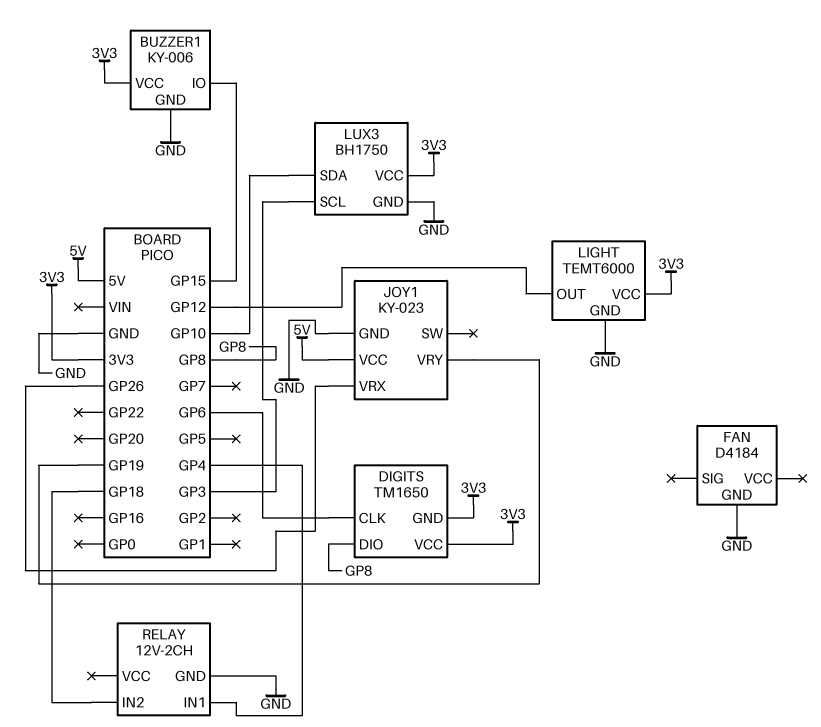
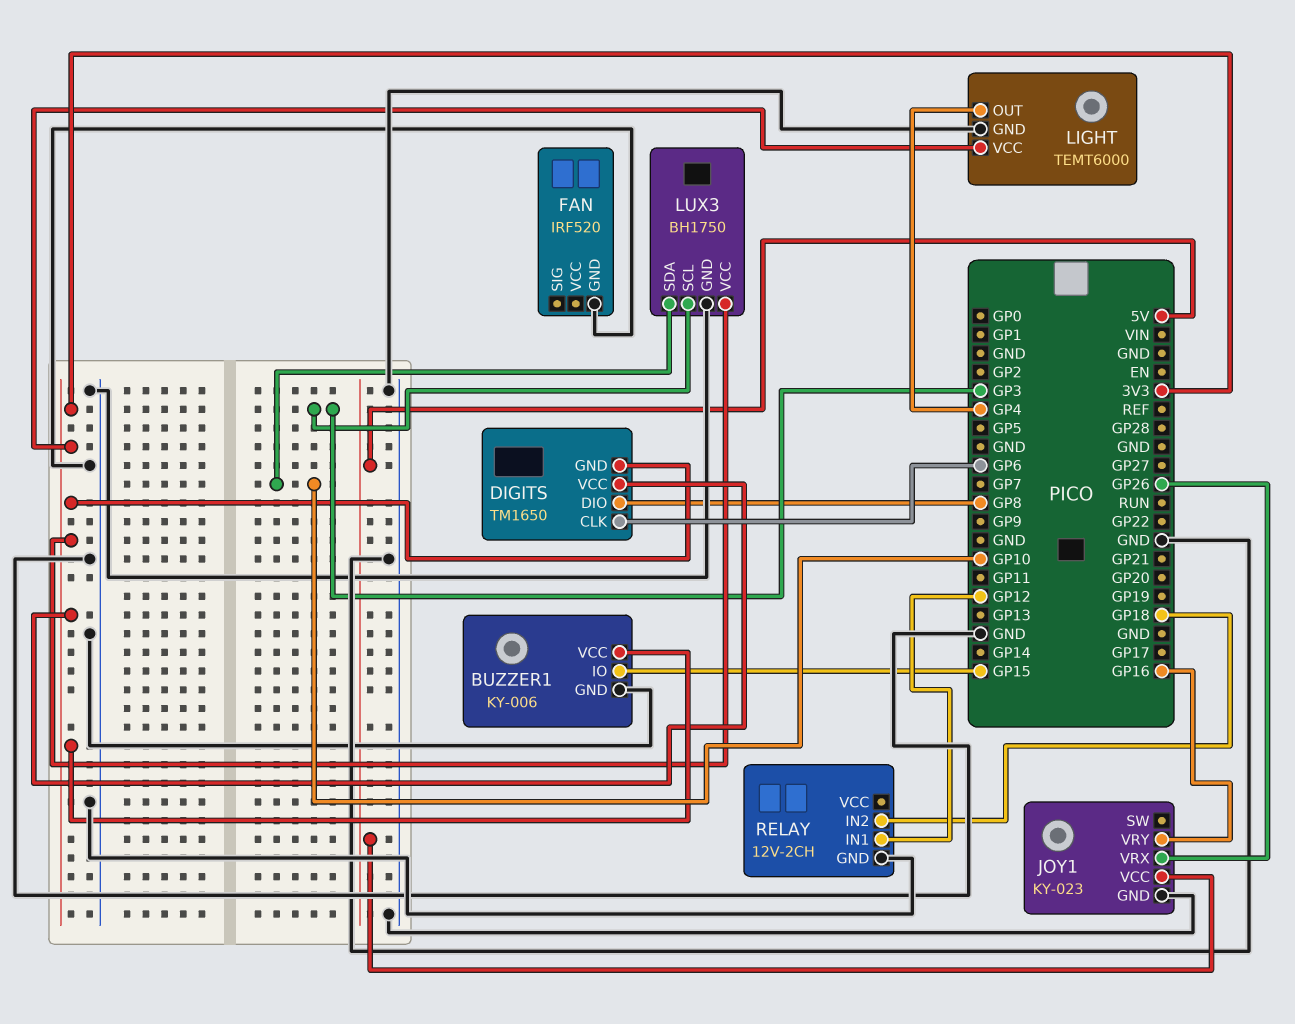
FAN: D4184 -> IRF520
JOY1 pin VRY: GP19 -> GP16
LIGHT pin OUT: GP12 -> GP4
RELAY pin IN1: GP4 -> GP12

